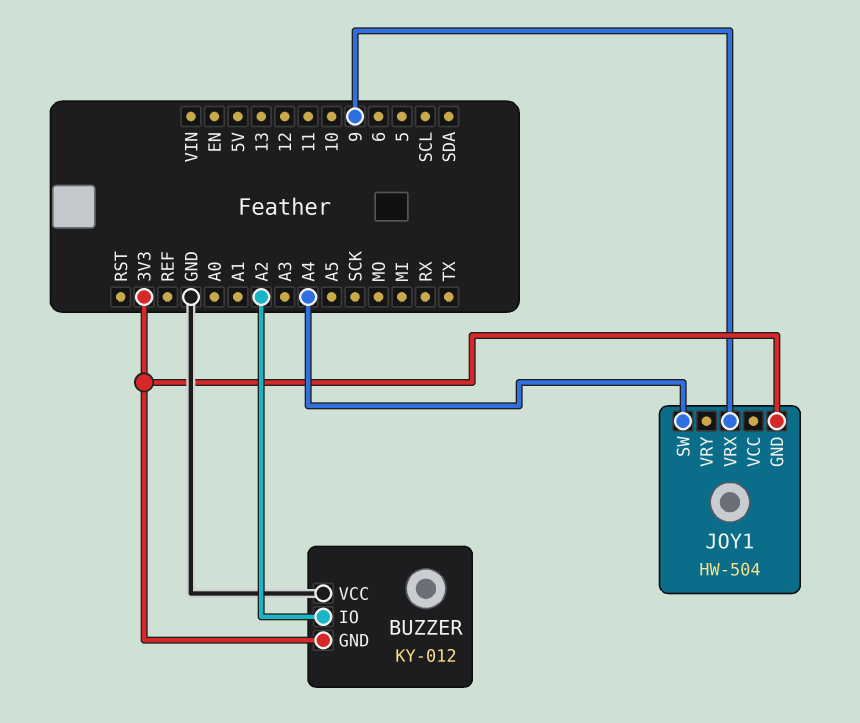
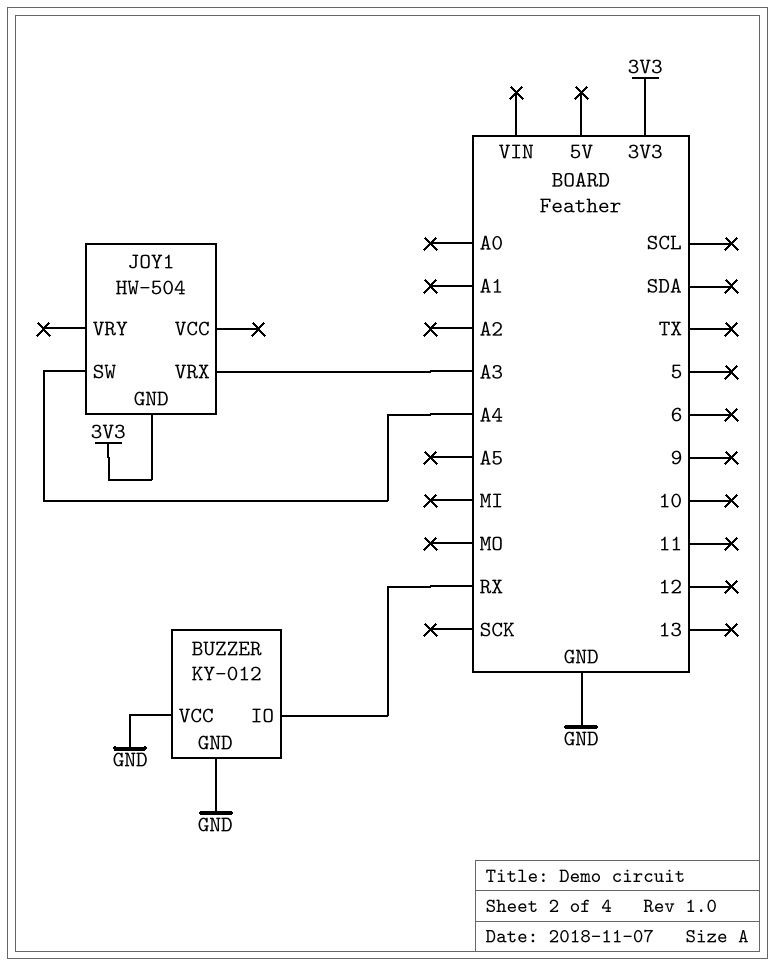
BUZZER pin GND: 3V3 -> GND
BUZZER pin IO: A2 -> RX
JOY1 pin VRX: 9 -> A3

